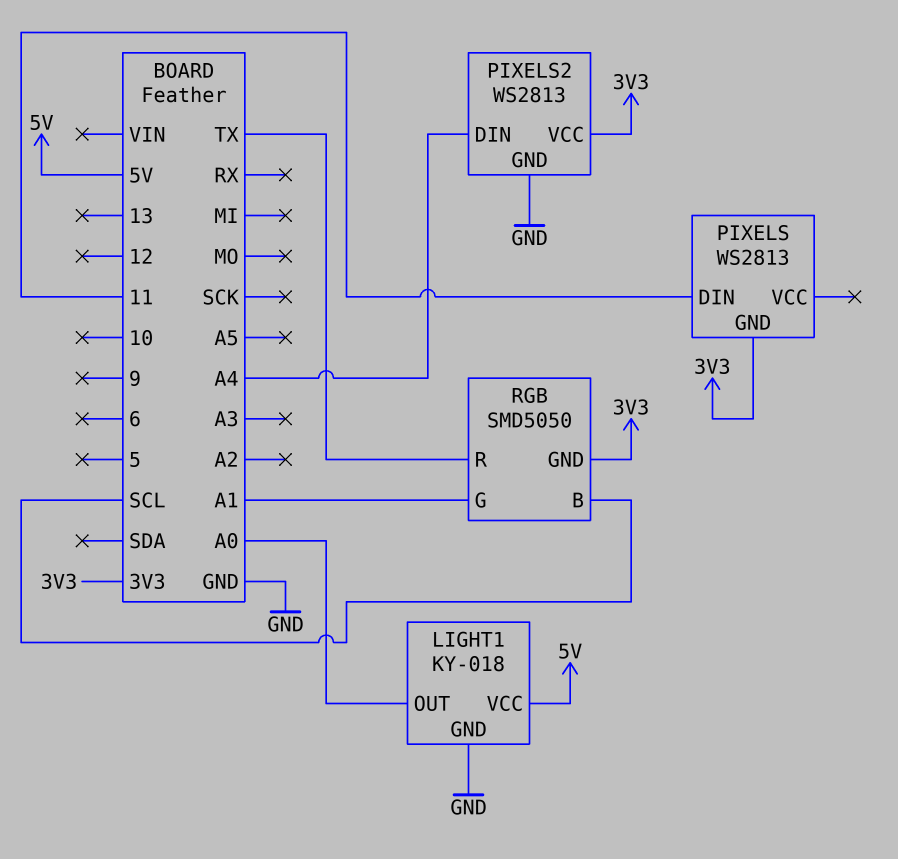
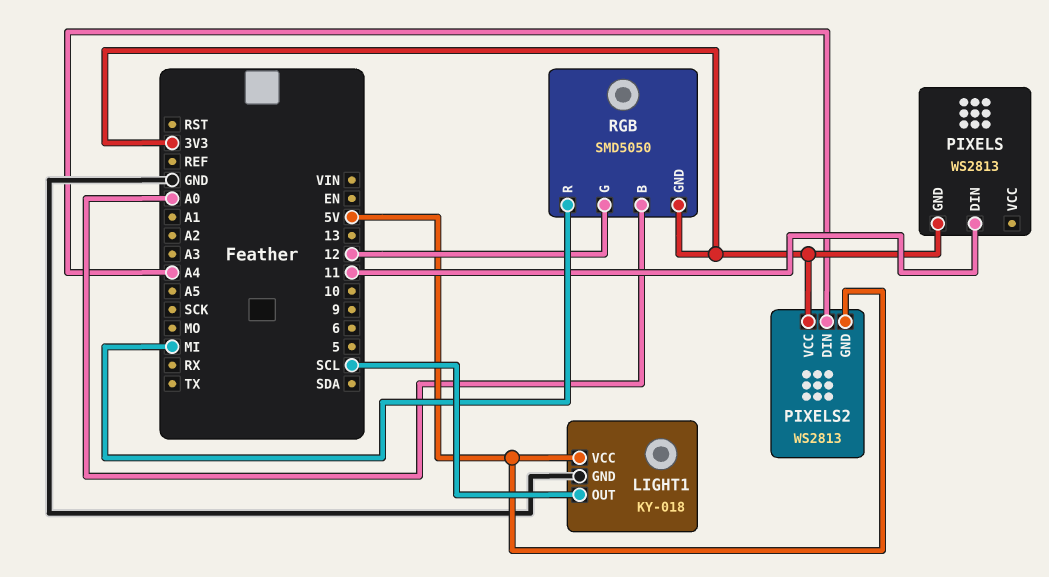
LIGHT1 pin OUT: A0 -> SCL
PIXELS2 pin GND: GND -> 5V
RGB pin B: SCL -> A0
RGB pin G: A1 -> 12
RGB pin R: TX -> MI

